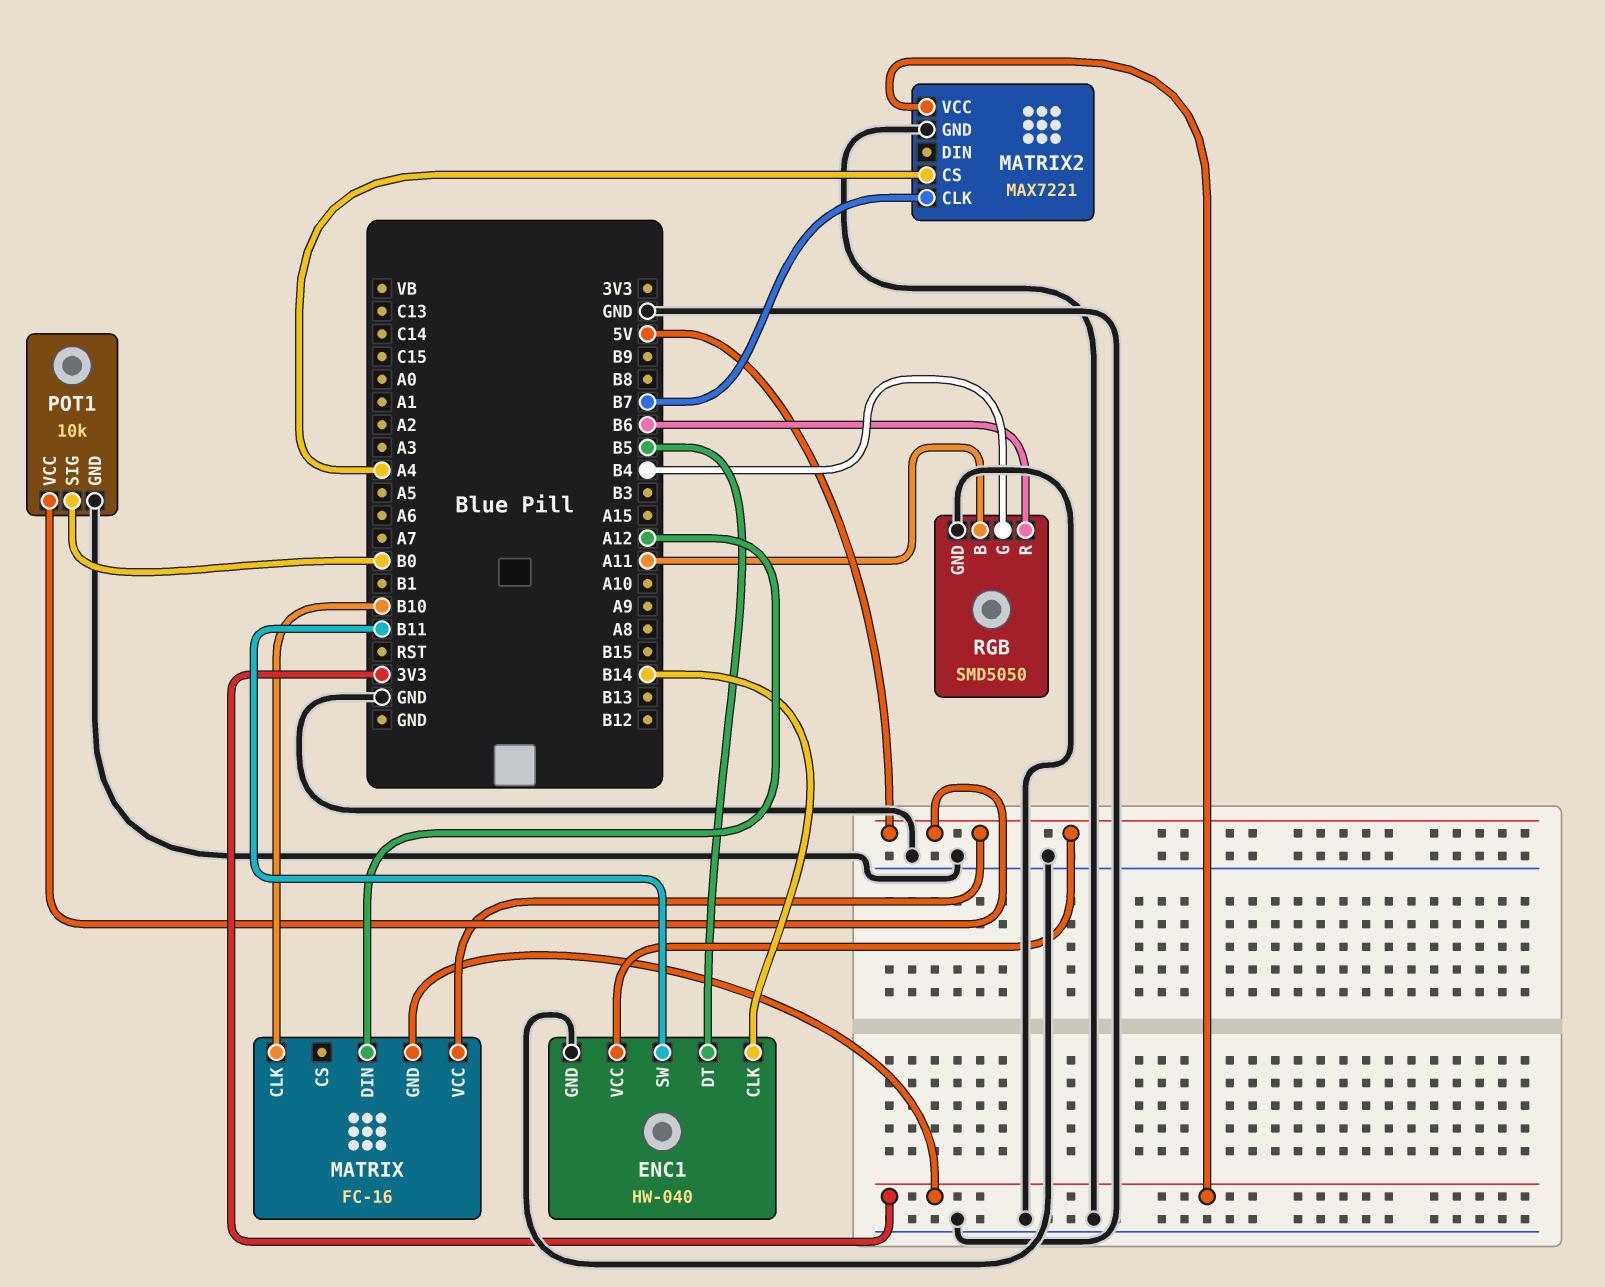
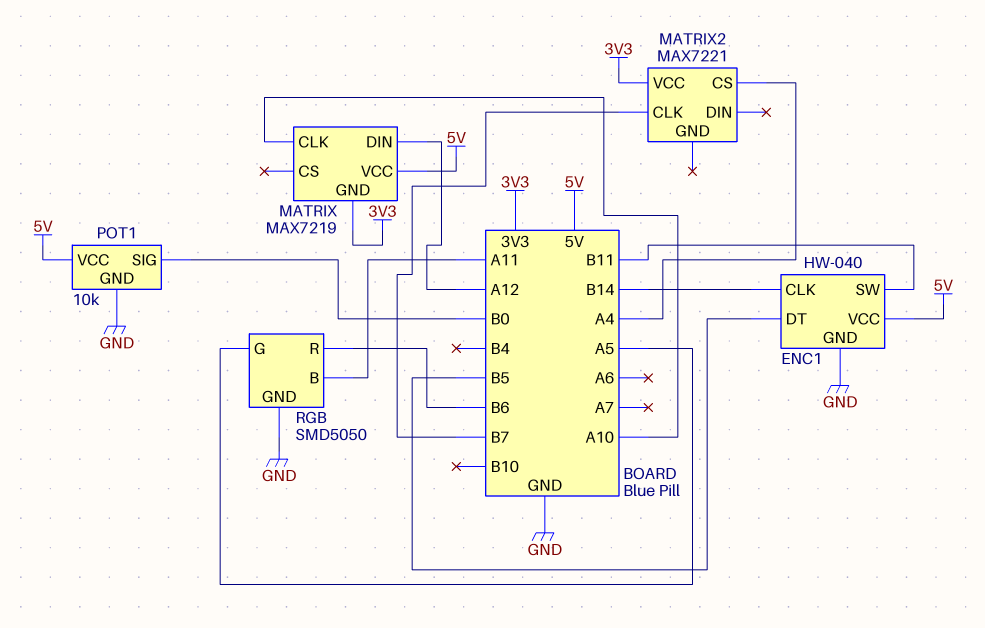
MATRIX: FC-16 -> MAX7219
MATRIX pin CLK: B10 -> A10
MATRIX2 pin GND: GND -> none
RGB pin G: B4 -> A5

